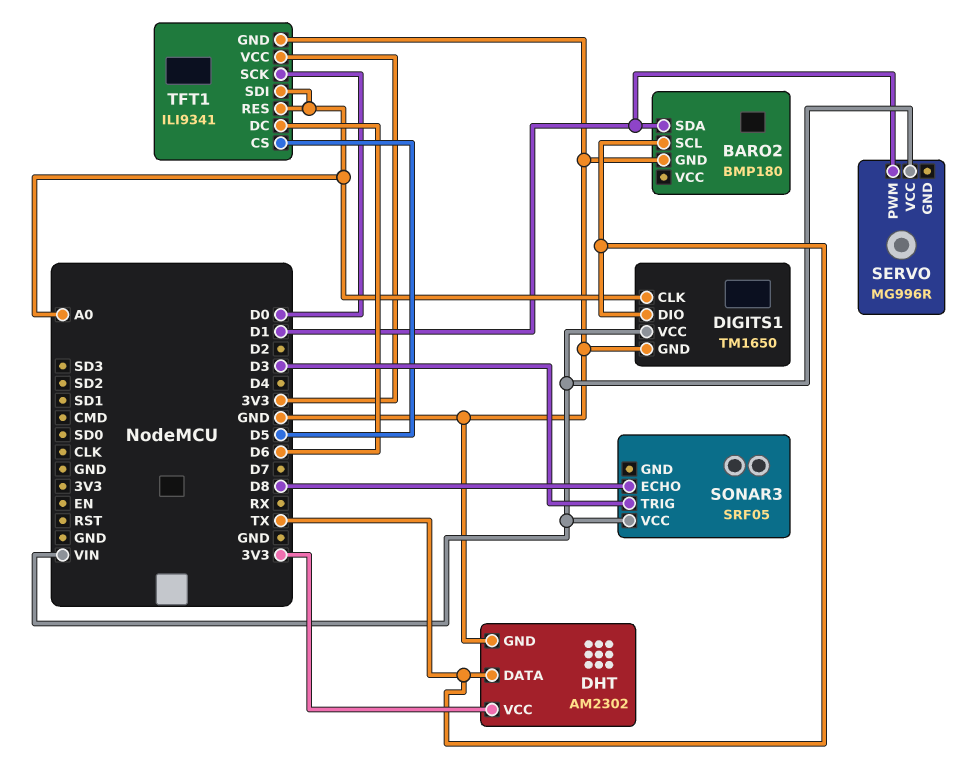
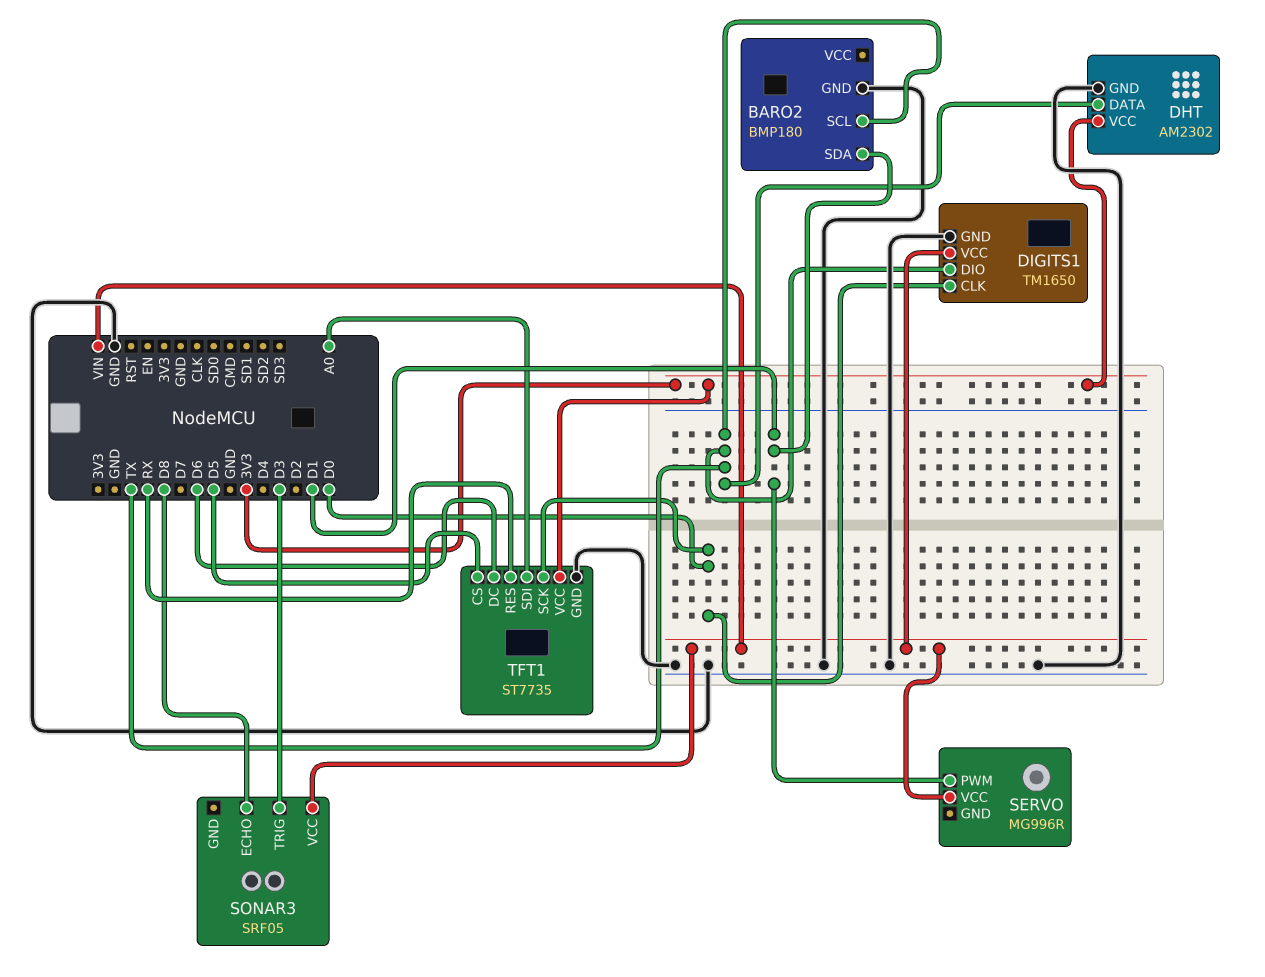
DIGITS1 pin CLK: A0 -> D0
TFT1: ILI9341 -> ST7735
TFT1 pin RES: A0 -> RX

